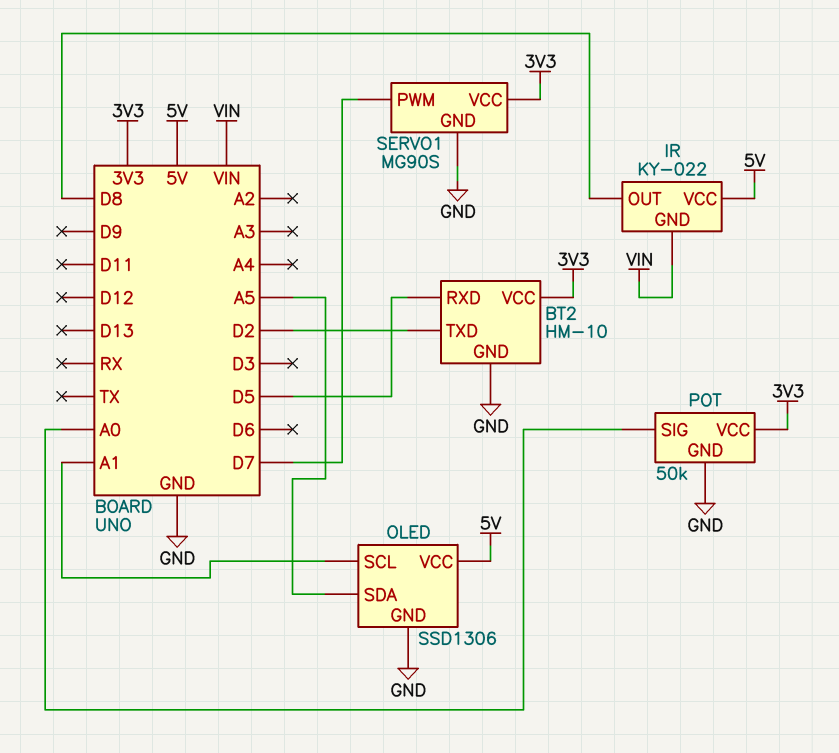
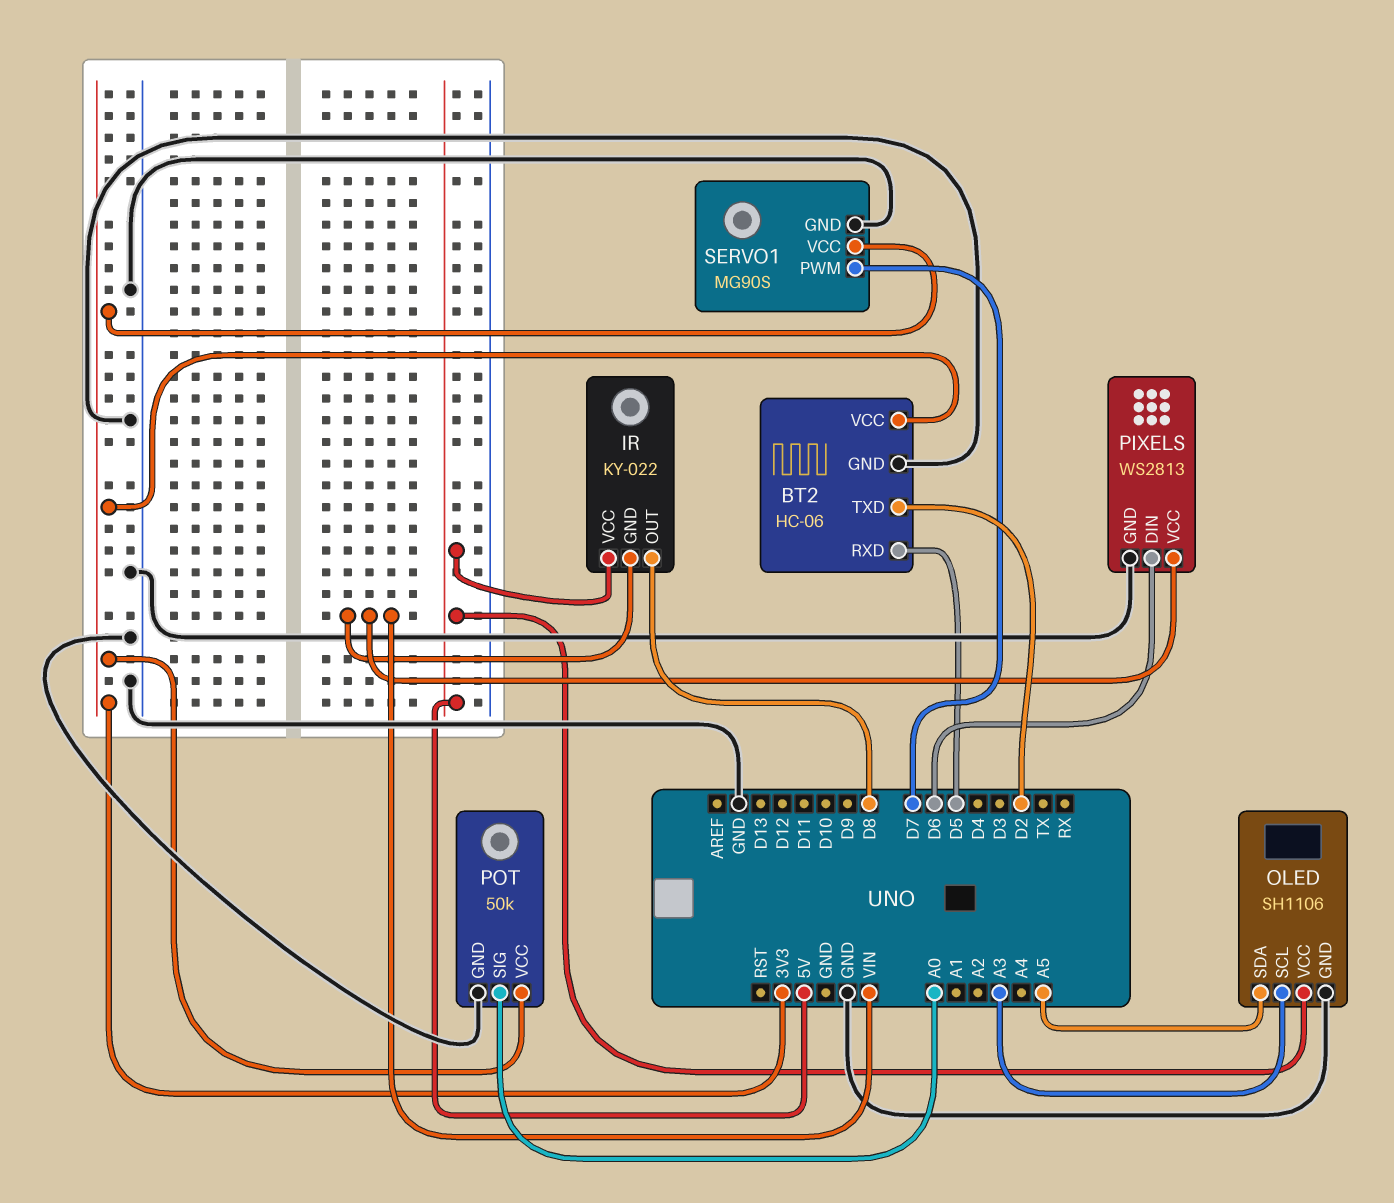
BT2: HM-10 -> HC-06
OLED: SSD1306 -> SH1106
OLED pin SCL: A1 -> A3
PIXELS: none -> WS2813
PIXELS pin DIN: none -> D6
PIXELS pin GND: none -> GND
PIXELS pin VCC: none -> VIN

